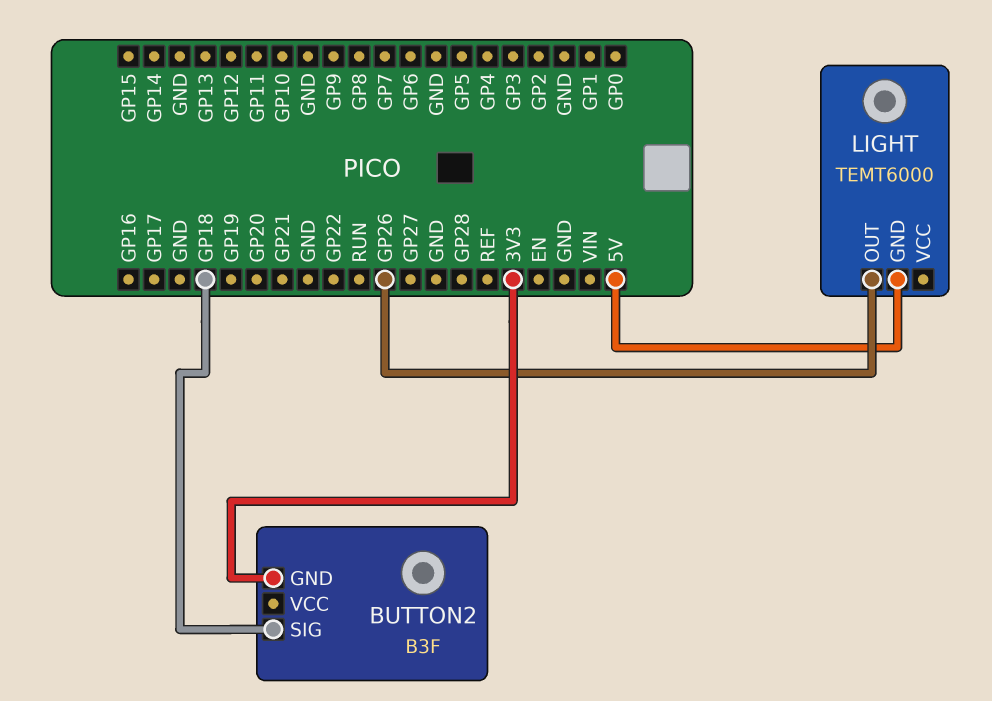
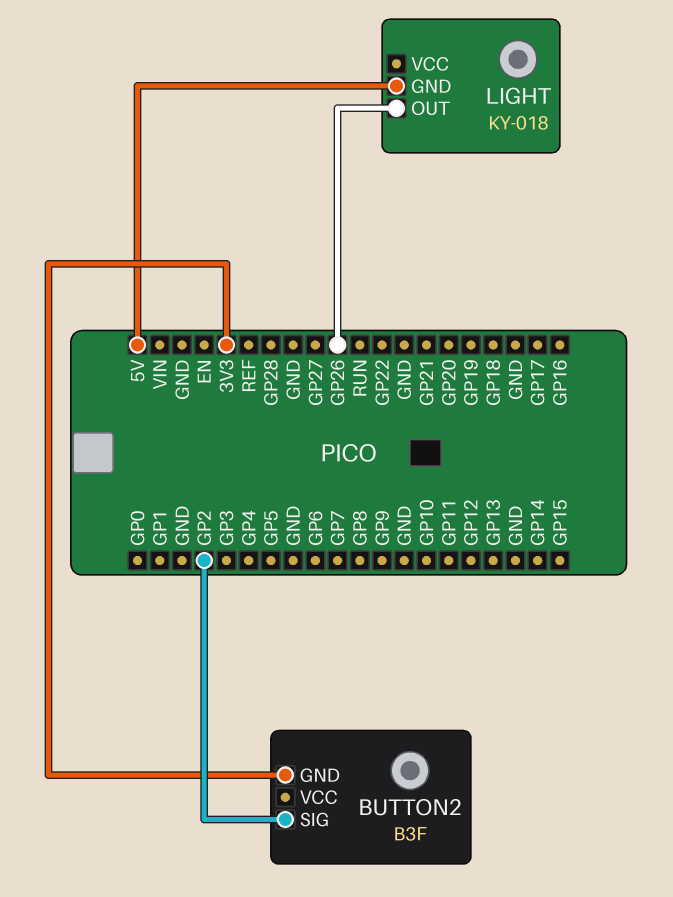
BUTTON2 pin SIG: GP18 -> GP2
LIGHT: TEMT6000 -> KY-018

